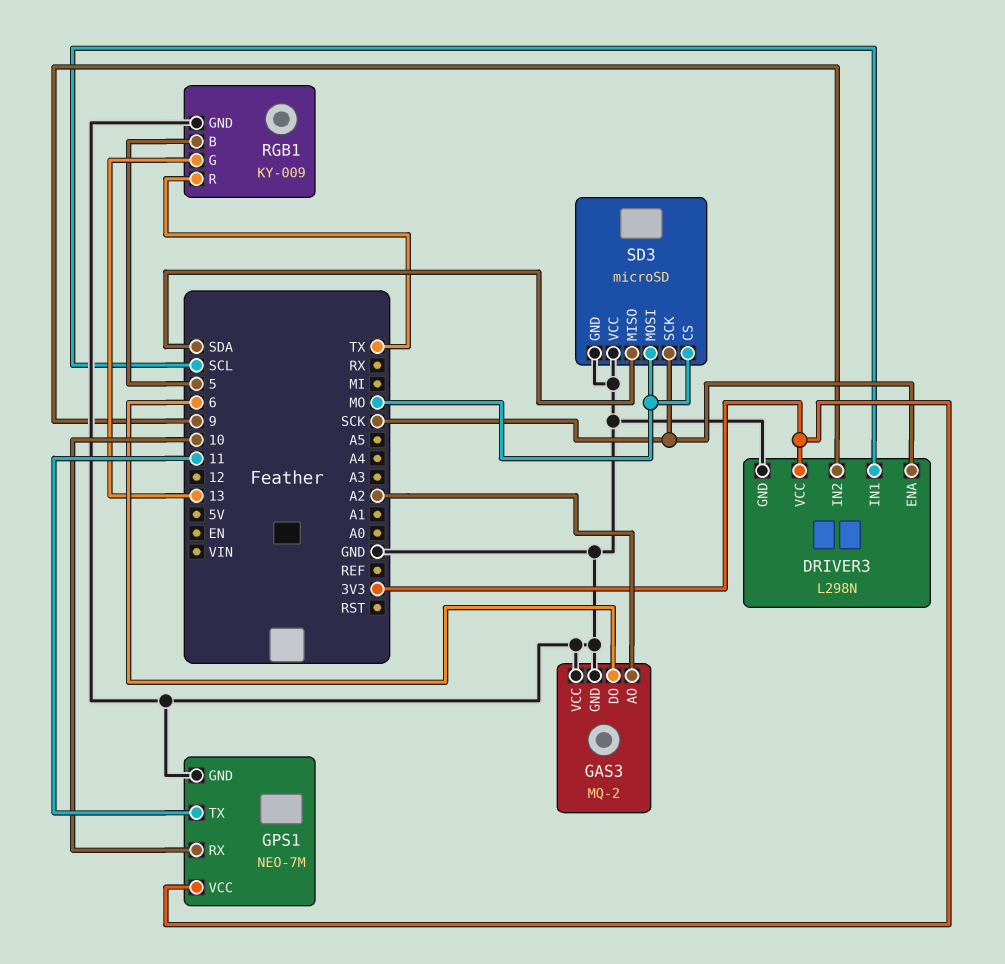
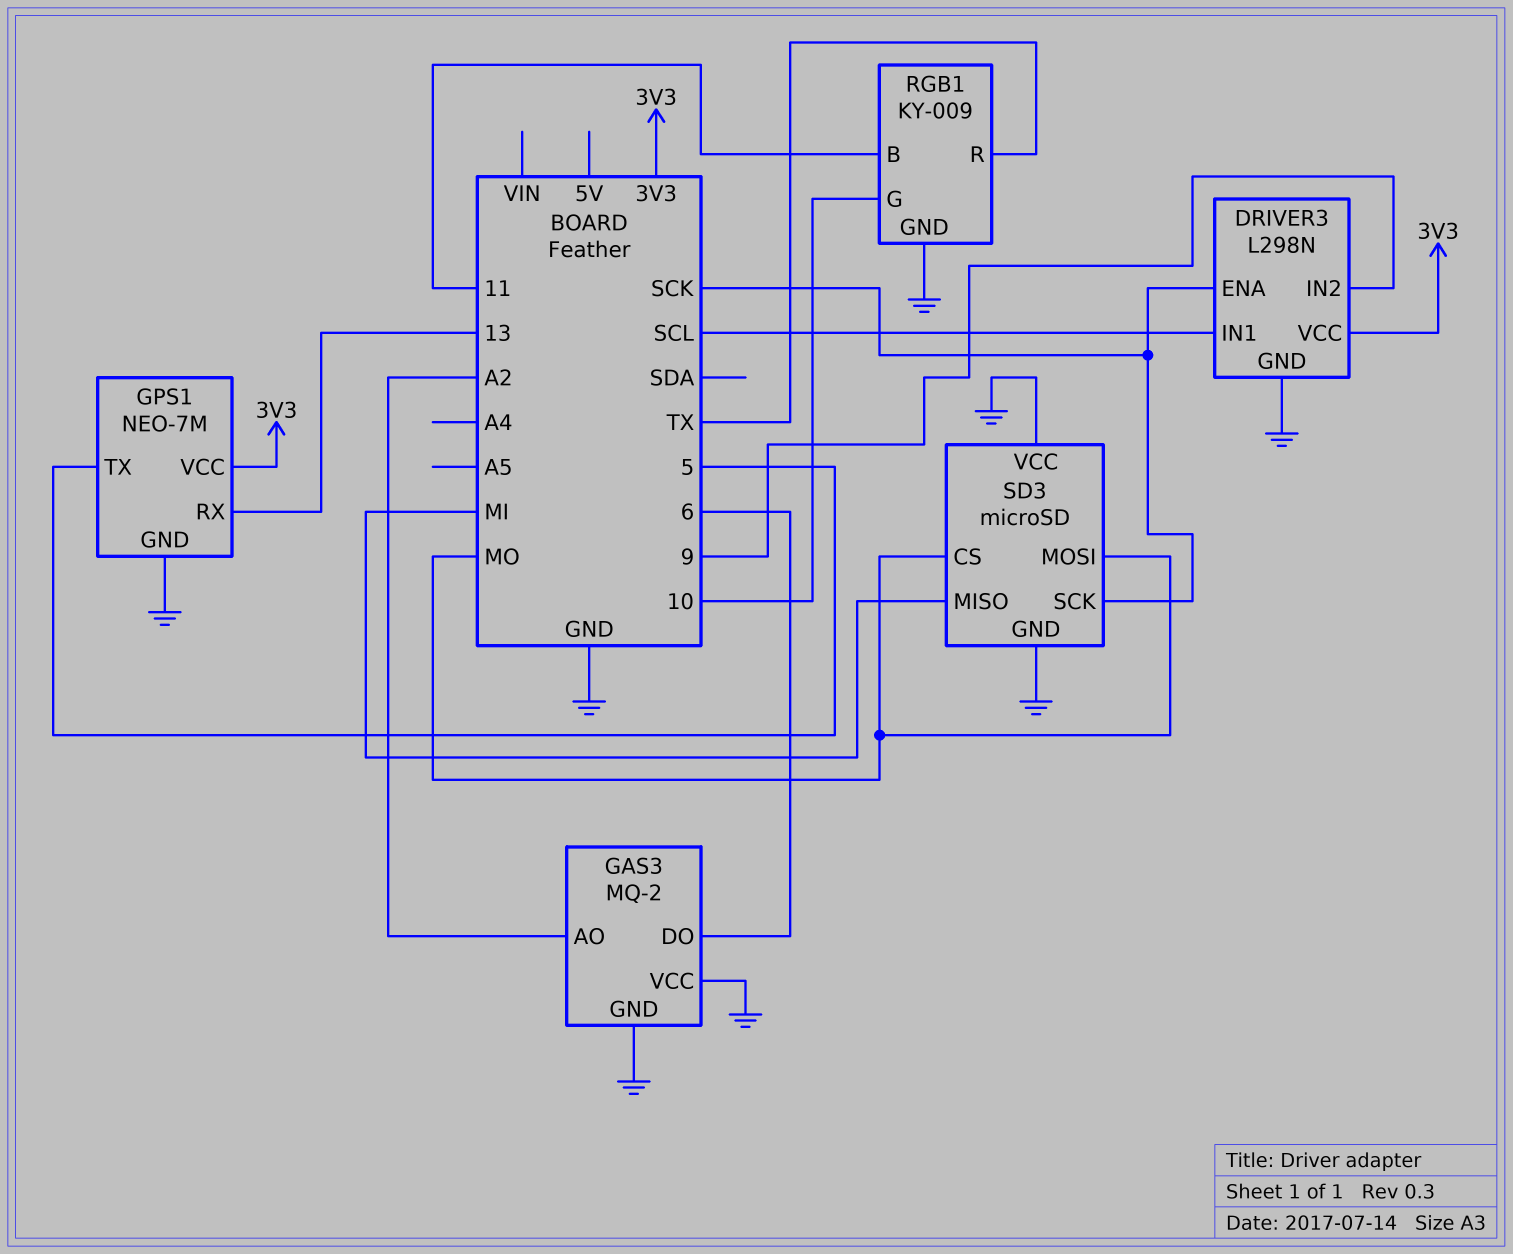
GPS1 pin RX: 10 -> 13
GPS1 pin TX: 11 -> 5
RGB1 pin B: 5 -> 11
RGB1 pin G: 13 -> 10
SD3 pin MISO: SDA -> MI

